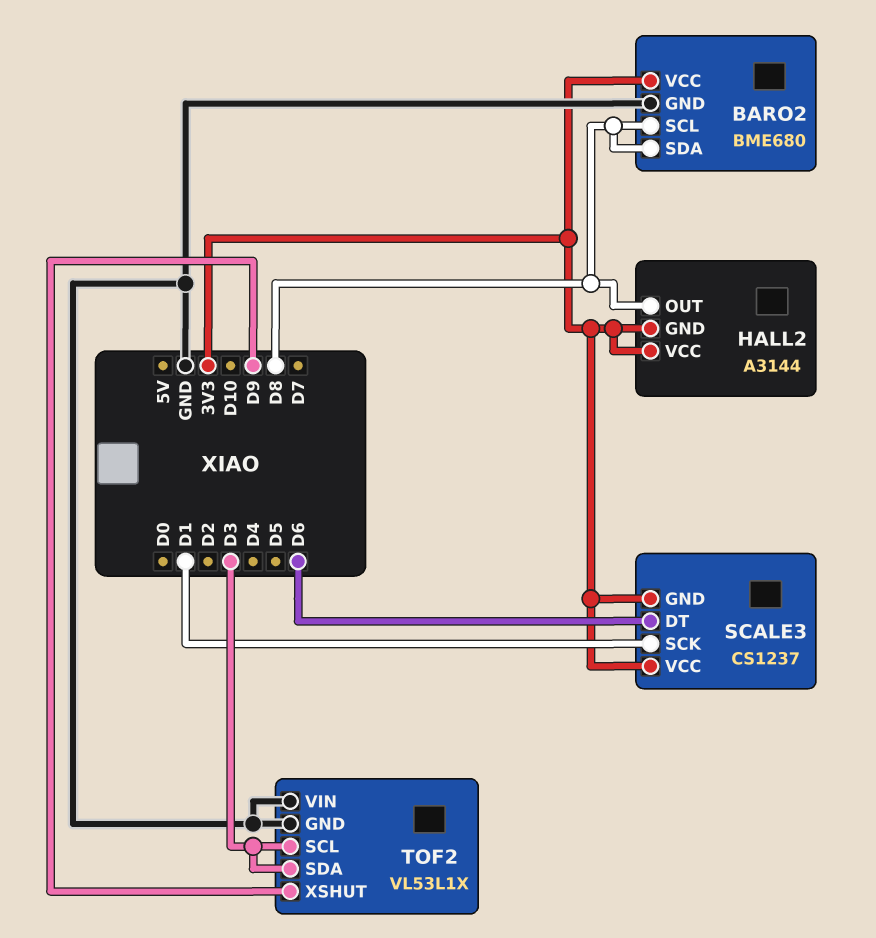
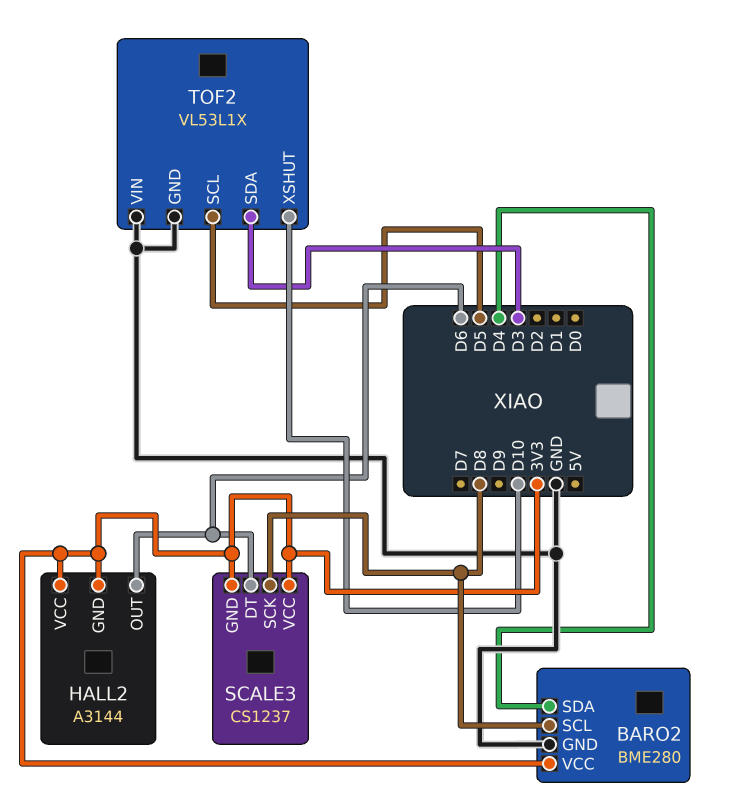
BARO2: BME680 -> BME280
BARO2 pin SDA: D8 -> D4
HALL2 pin OUT: D8 -> D6
SCALE3 pin SCK: D1 -> D8
TOF2 pin SCL: D3 -> D5
TOF2 pin XSHUT: D9 -> D10

